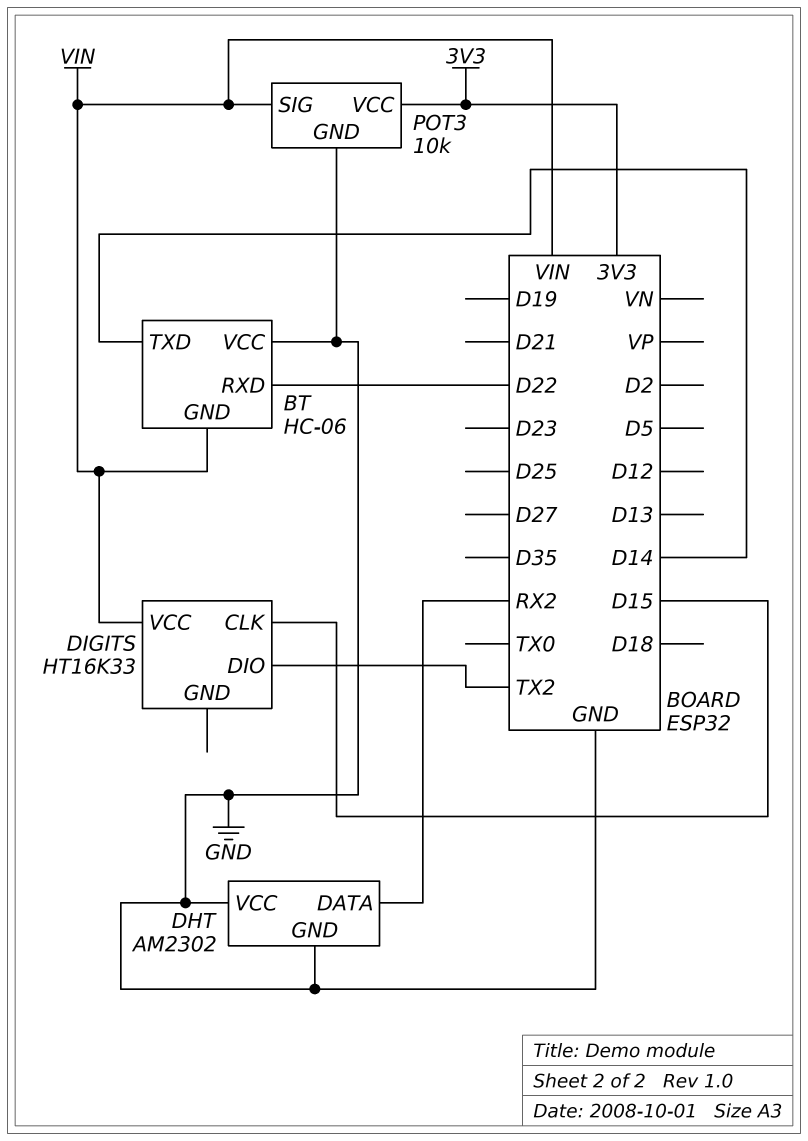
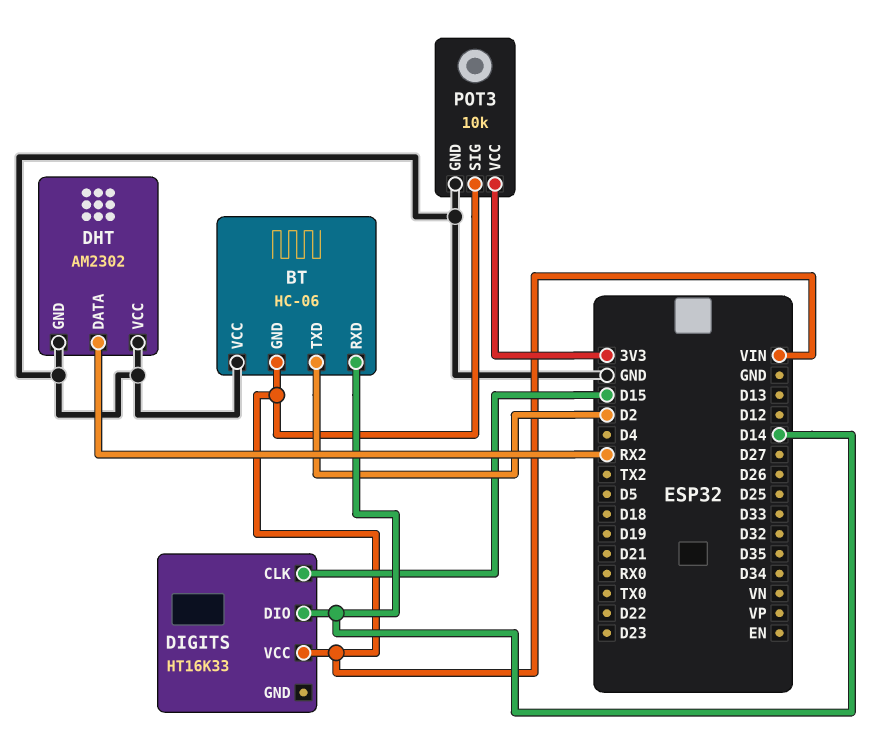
BT pin RXD: D22 -> D14
BT pin TXD: D14 -> D2
DIGITS pin DIO: TX2 -> D14

